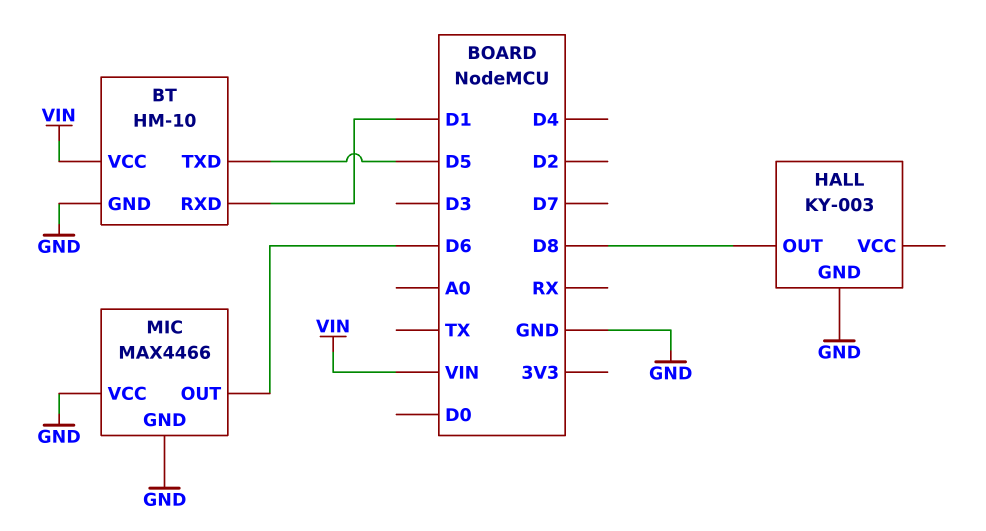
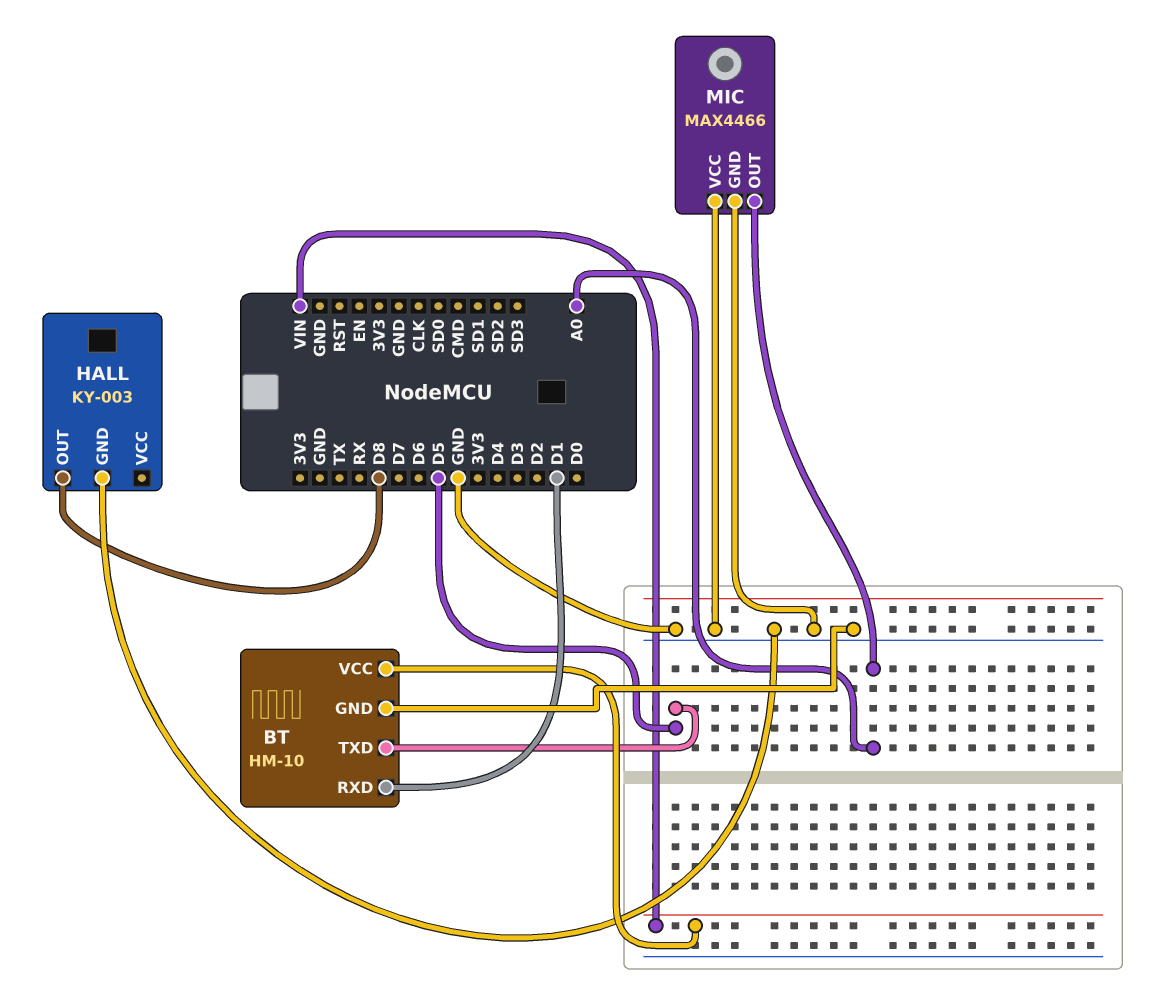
MIC pin OUT: D6 -> A0

